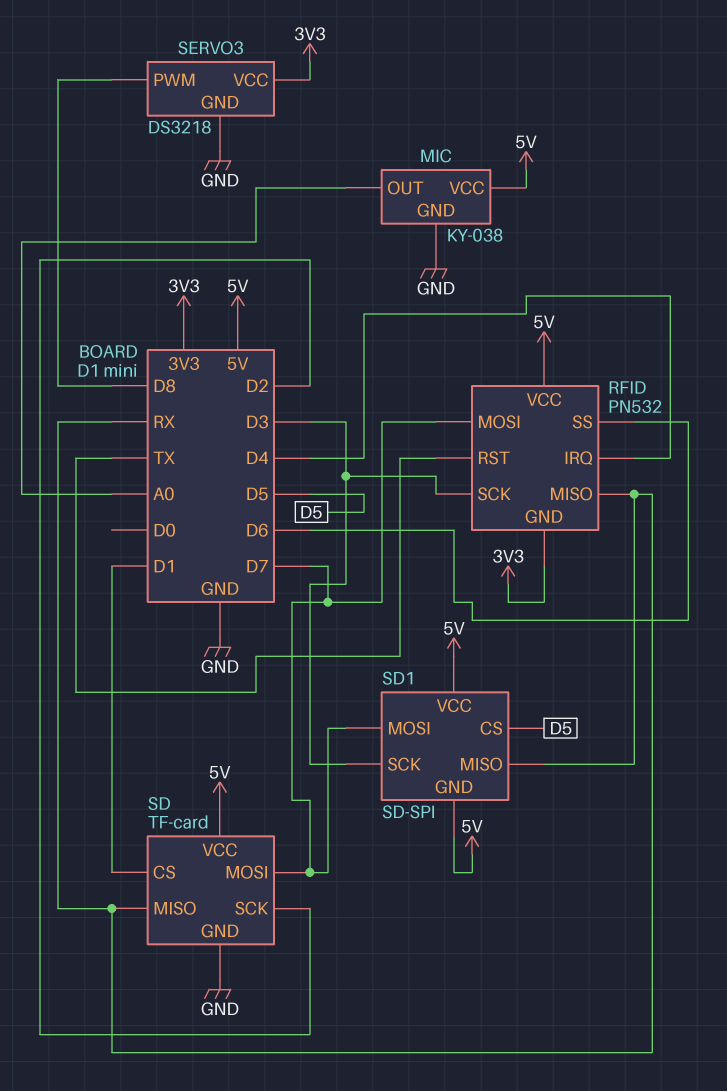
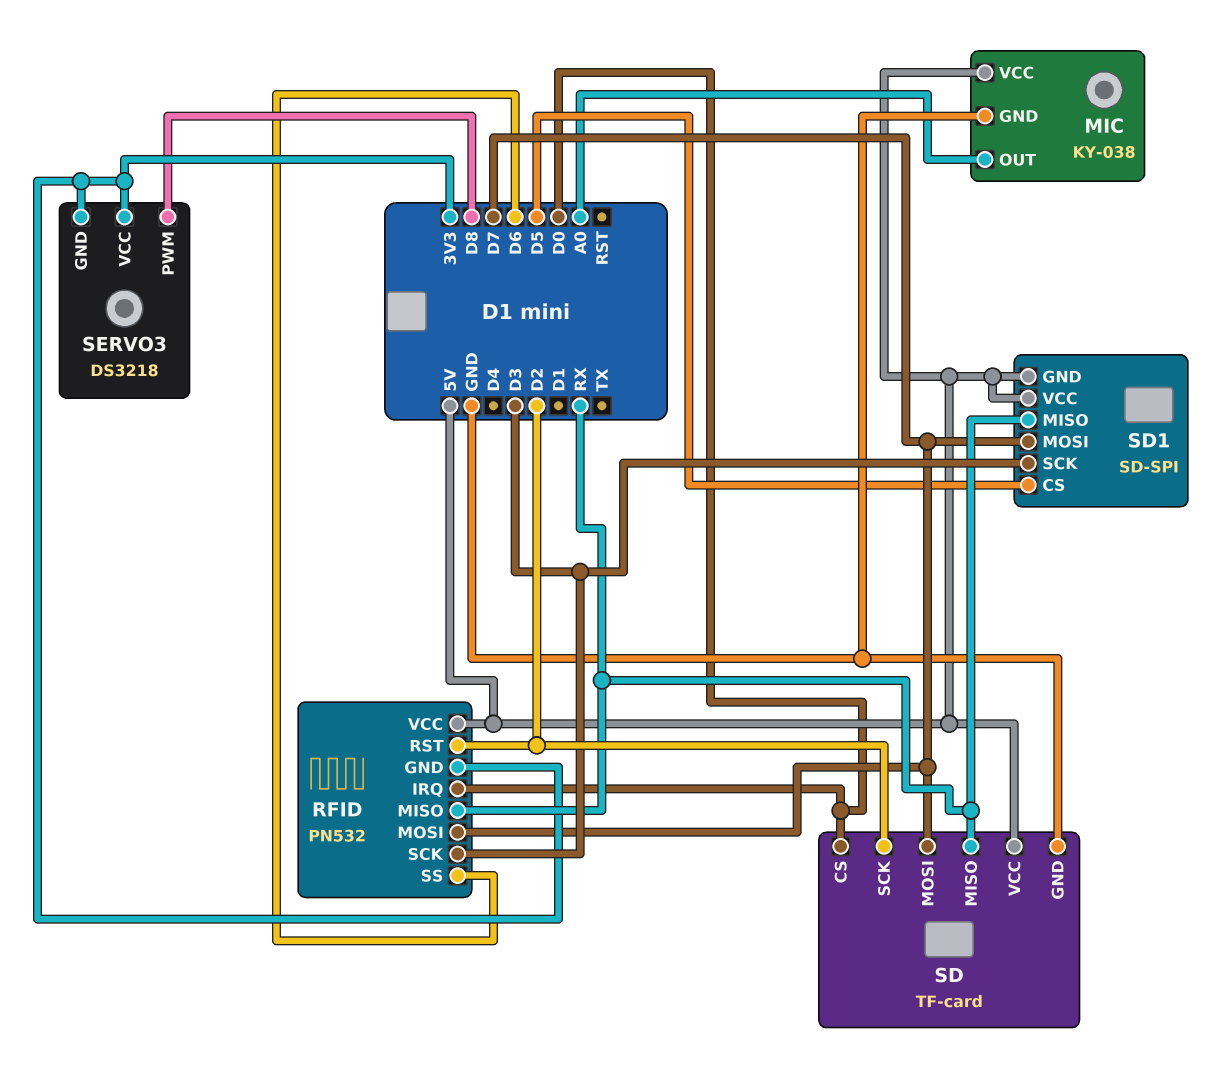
RFID pin IRQ: D4 -> D0
RFID pin RST: TX -> D2
SD pin CS: D1 -> D0
SERVO3 pin GND: GND -> 3V3

